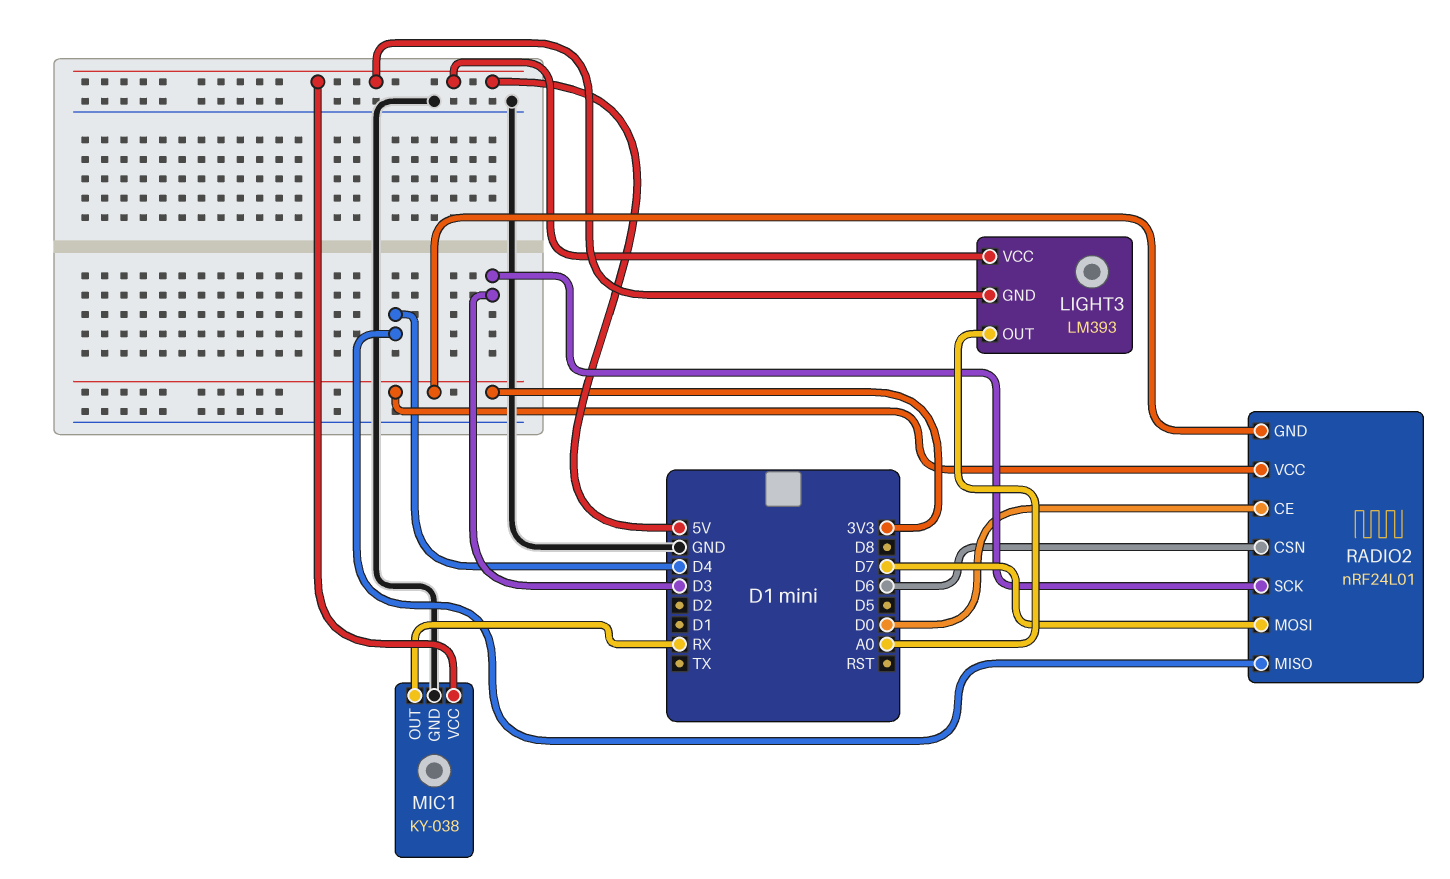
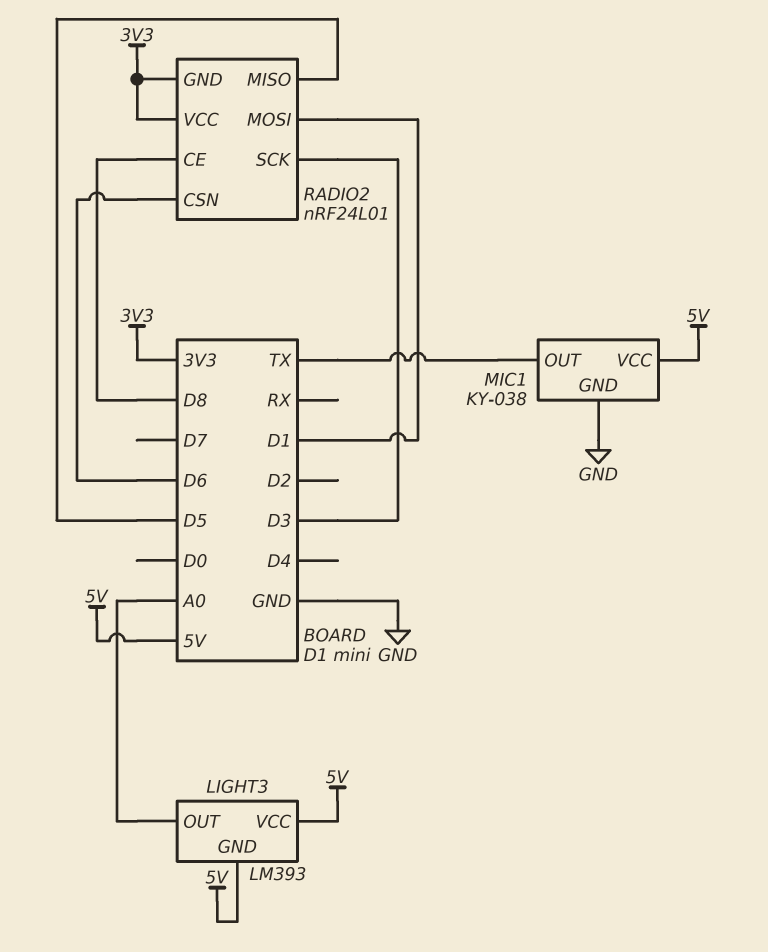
MIC1 pin OUT: RX -> TX
RADIO2 pin CE: D0 -> D8
RADIO2 pin MISO: D4 -> D5
RADIO2 pin MOSI: D7 -> D1

